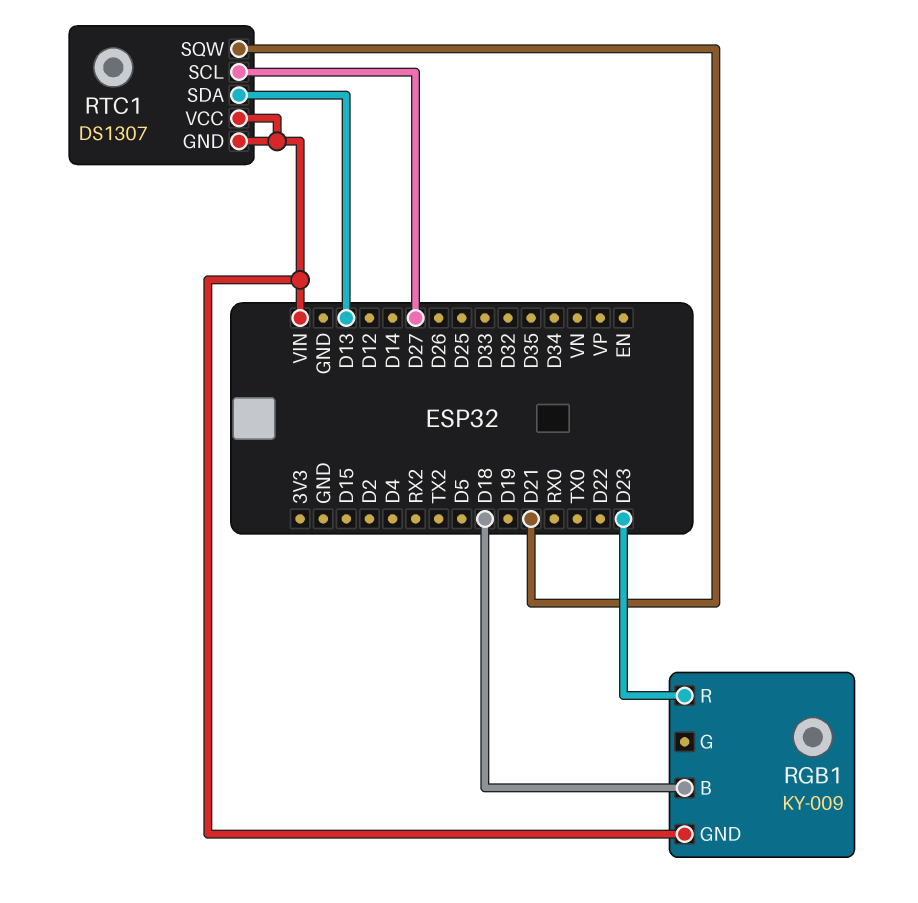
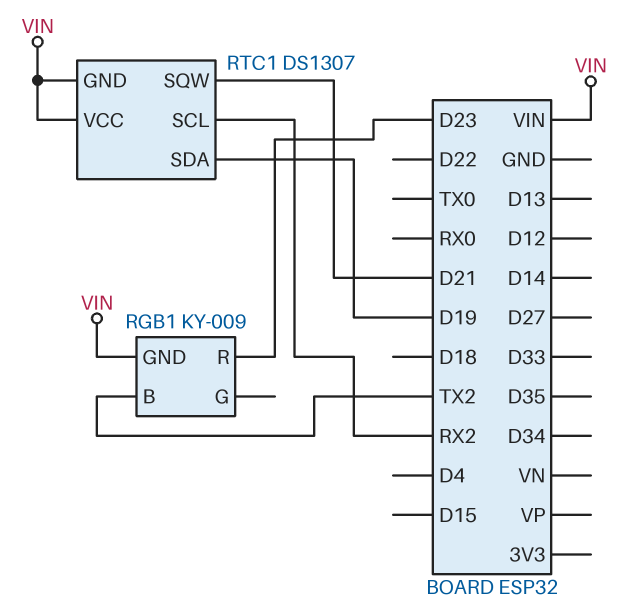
RGB1 pin B: D18 -> TX2
RTC1 pin SCL: D27 -> RX2
RTC1 pin SDA: D13 -> D19

